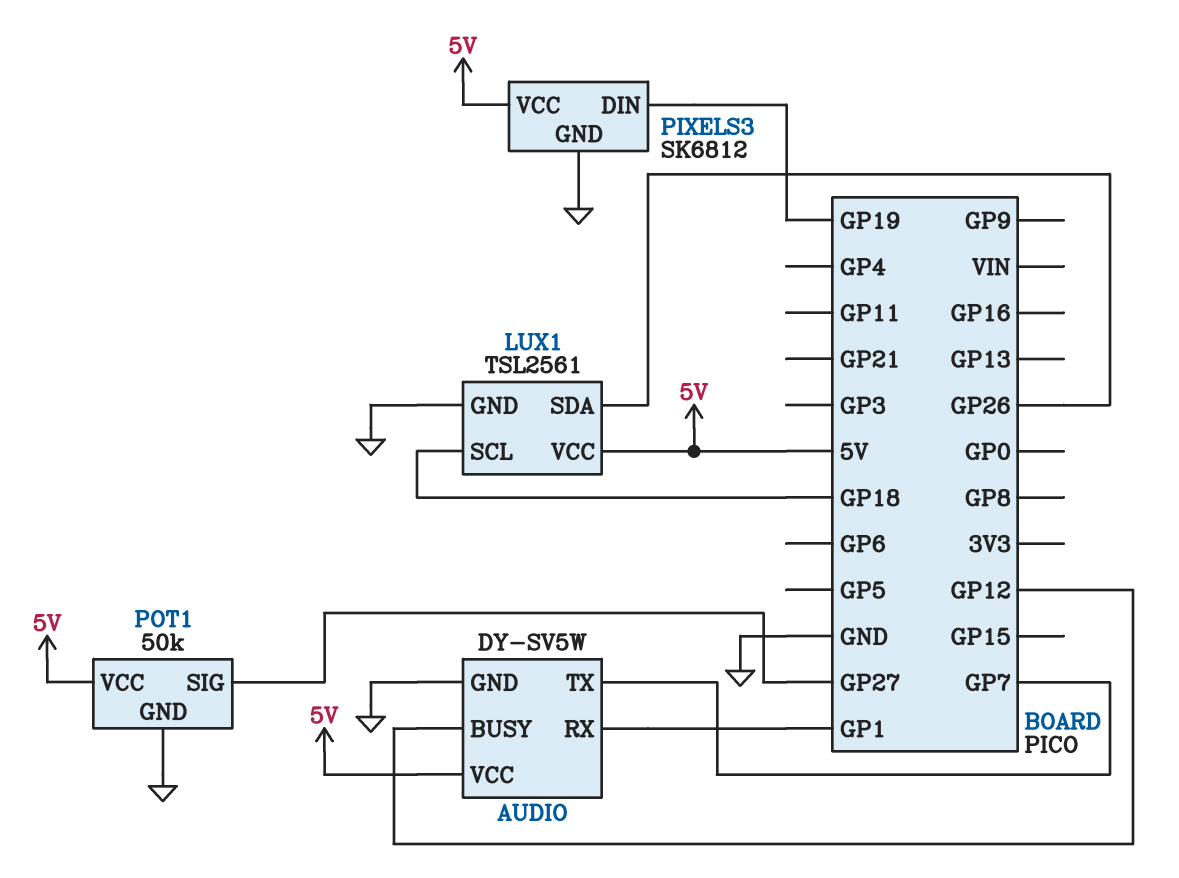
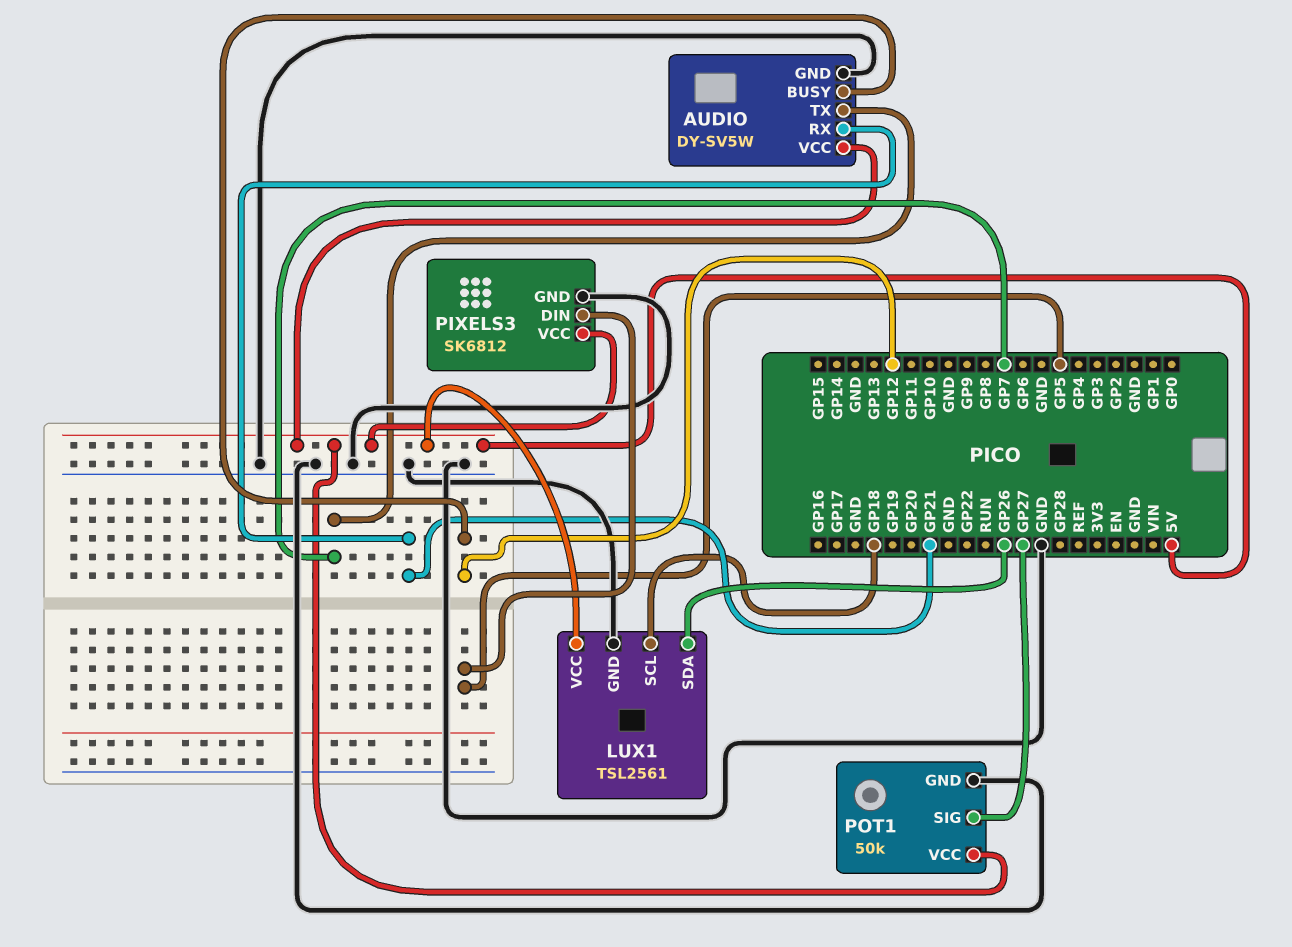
AUDIO pin RX: GP1 -> GP21
PIXELS3 pin DIN: GP19 -> GP5

